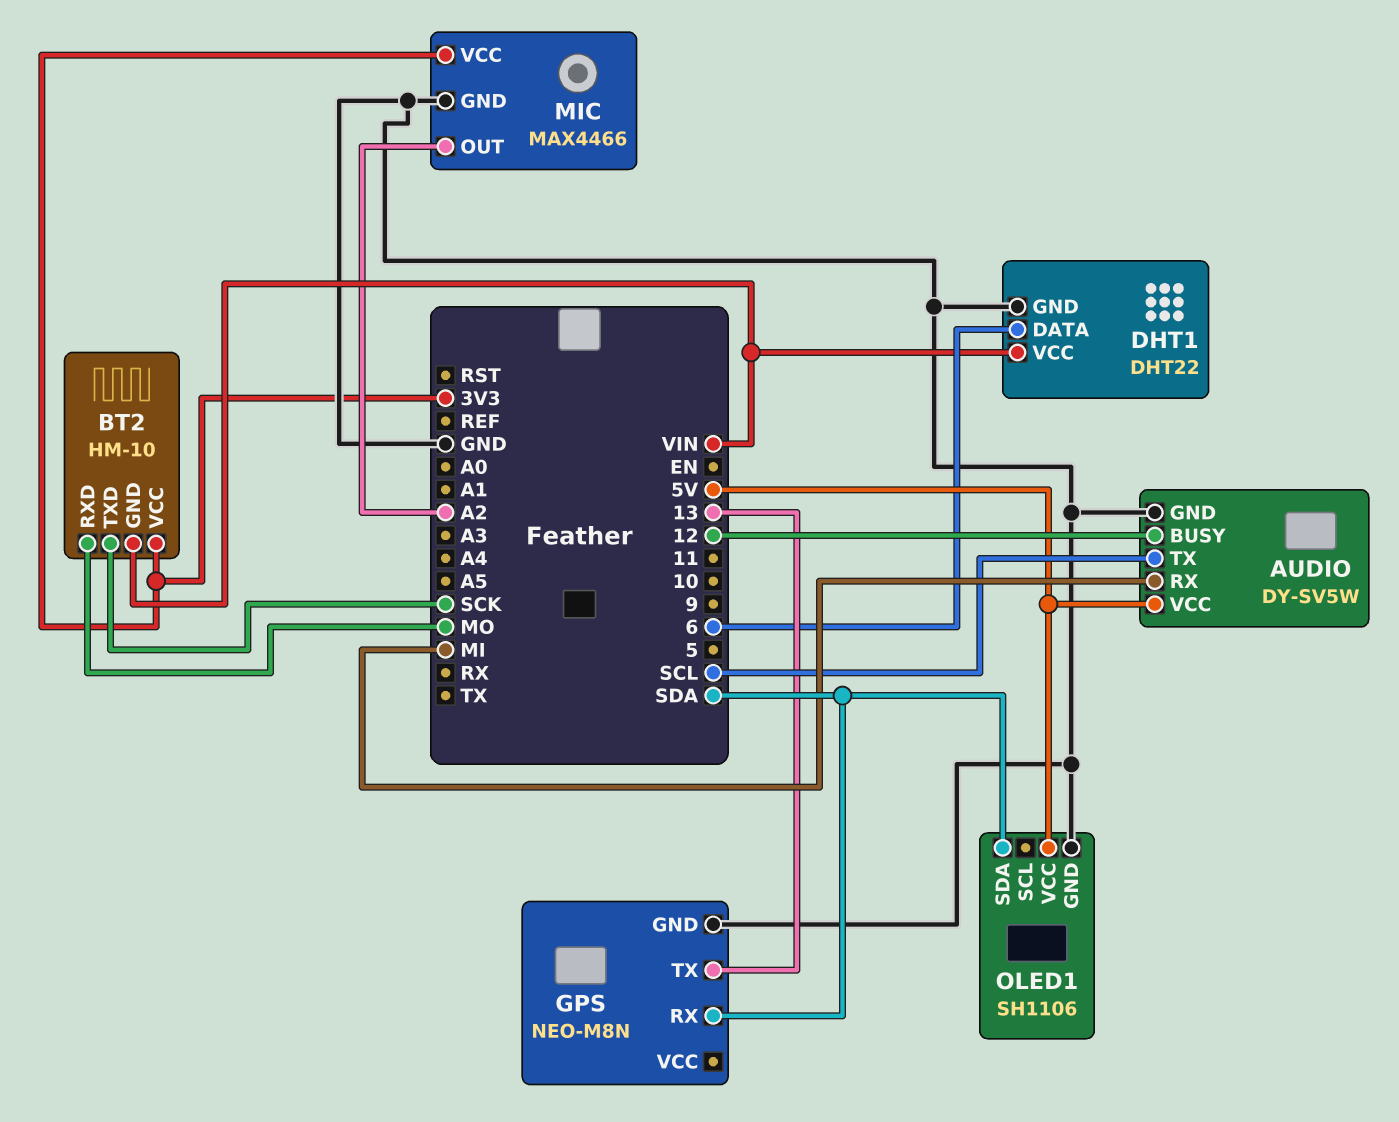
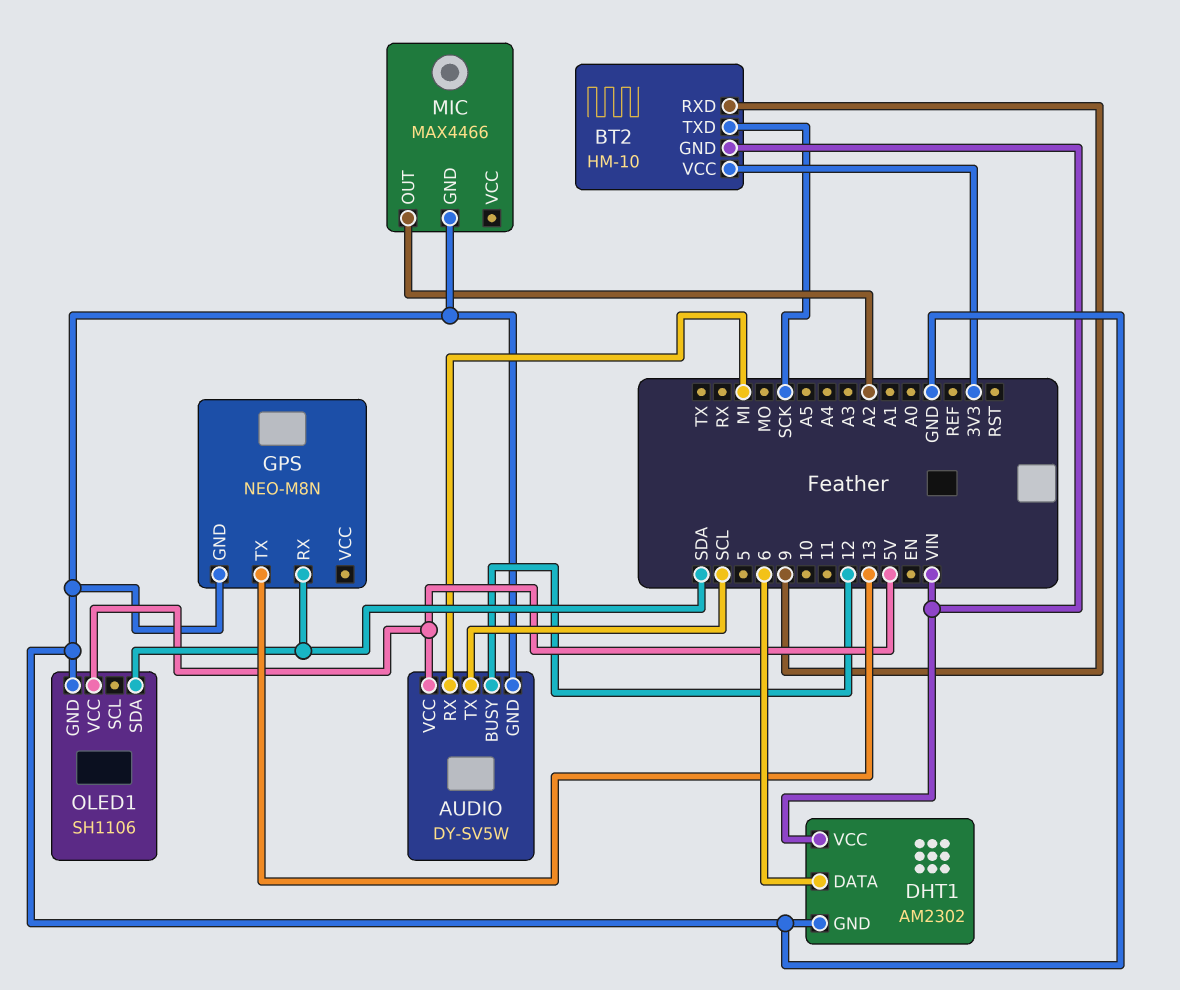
BT2 pin RXD: MO -> 9
DHT1: DHT22 -> AM2302
MIC pin VCC: 3V3 -> none

